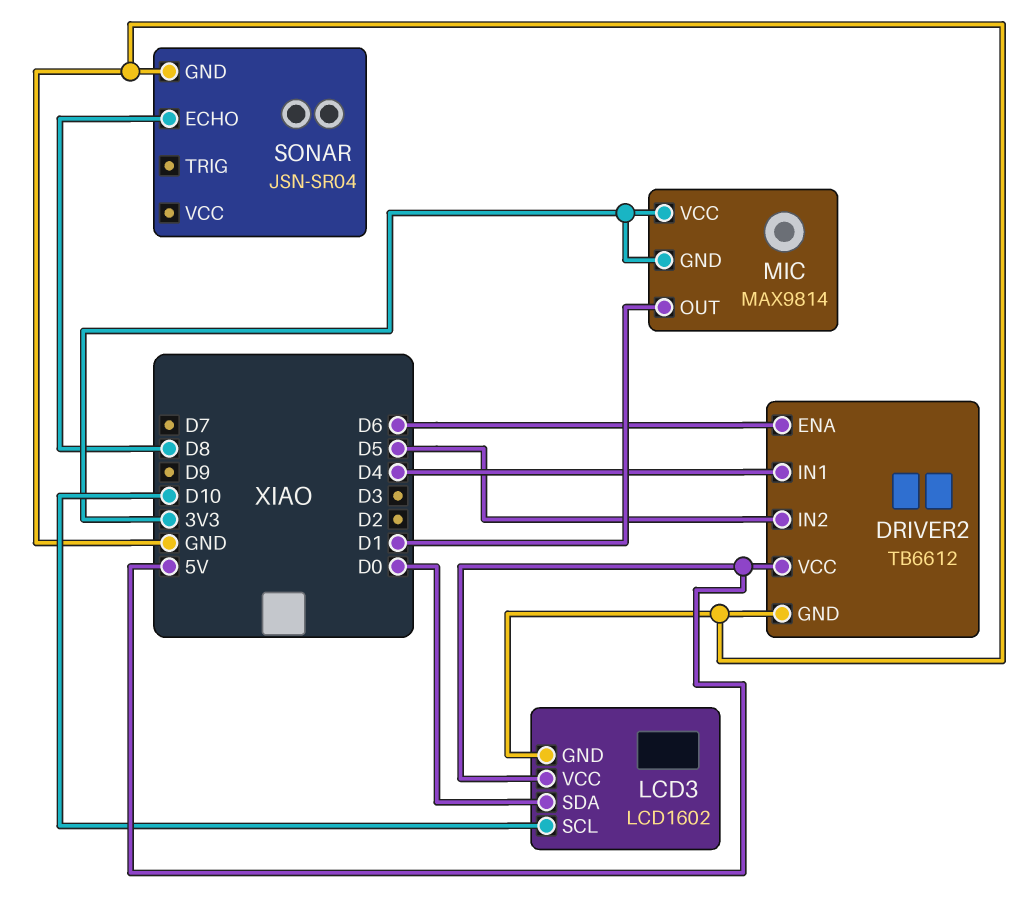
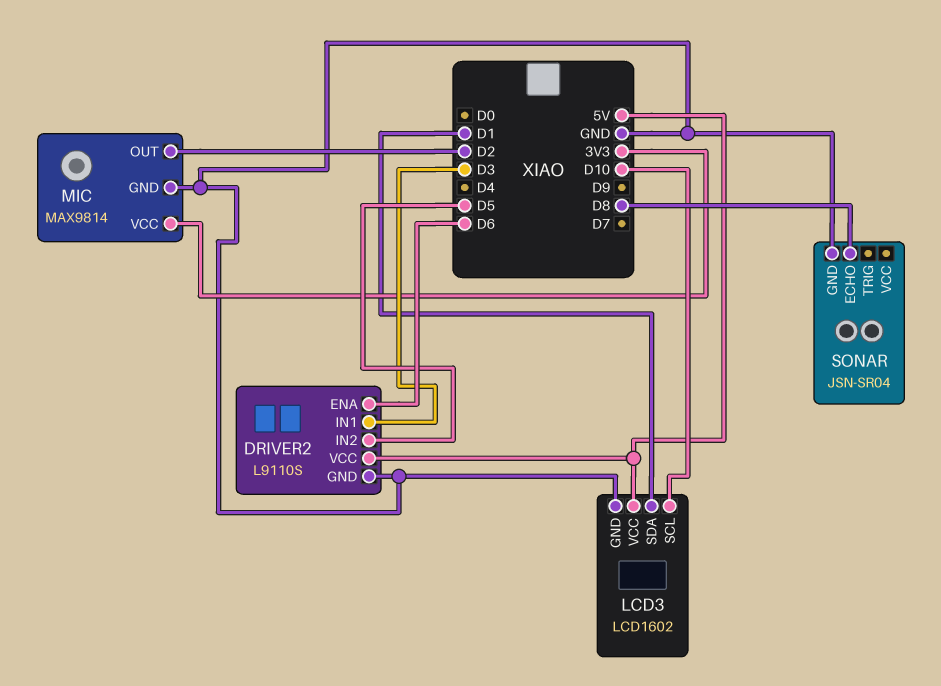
DRIVER2: TB6612 -> L9110S
DRIVER2 pin IN1: D4 -> D3
LCD3 pin SDA: D0 -> D1
MIC pin GND: 3V3 -> GND
MIC pin OUT: D1 -> D2

